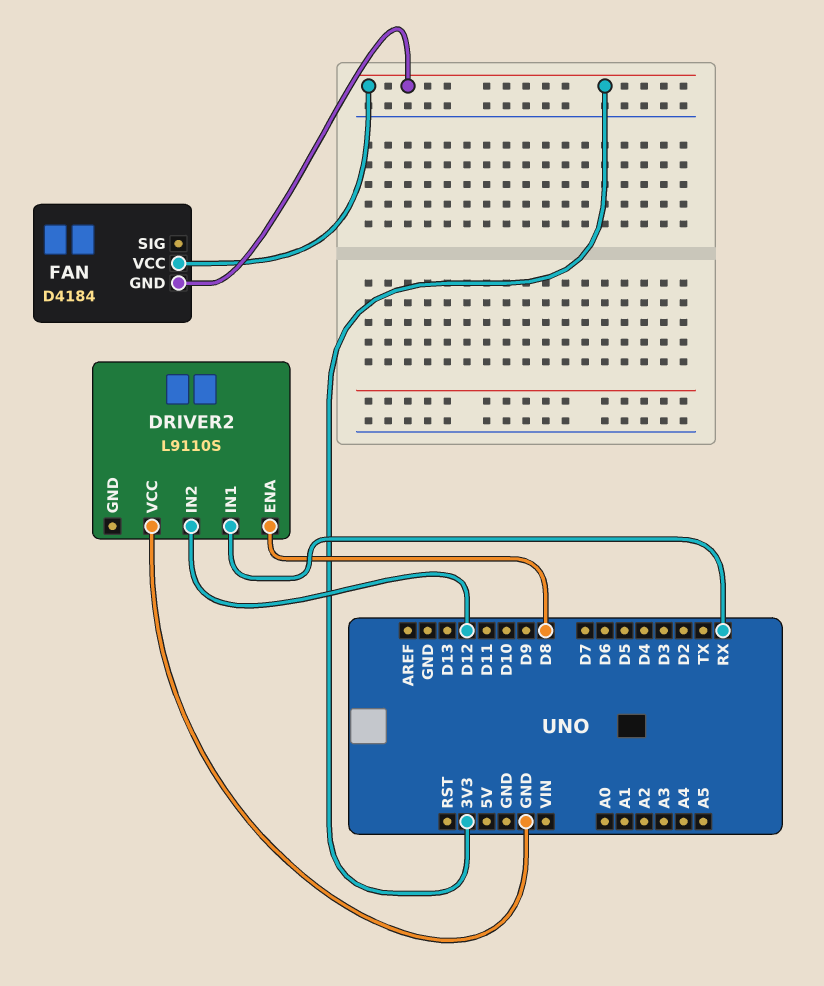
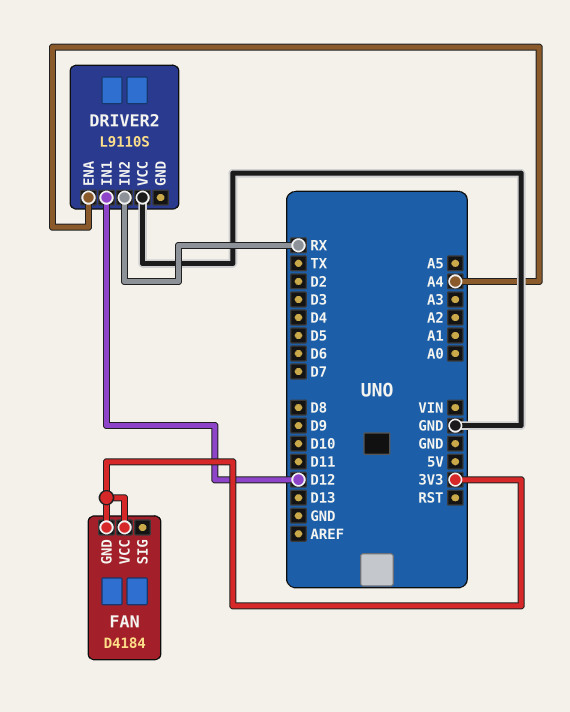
DRIVER2 pin ENA: D8 -> A4
DRIVER2 pin IN1: RX -> D12
DRIVER2 pin IN2: D12 -> RX

